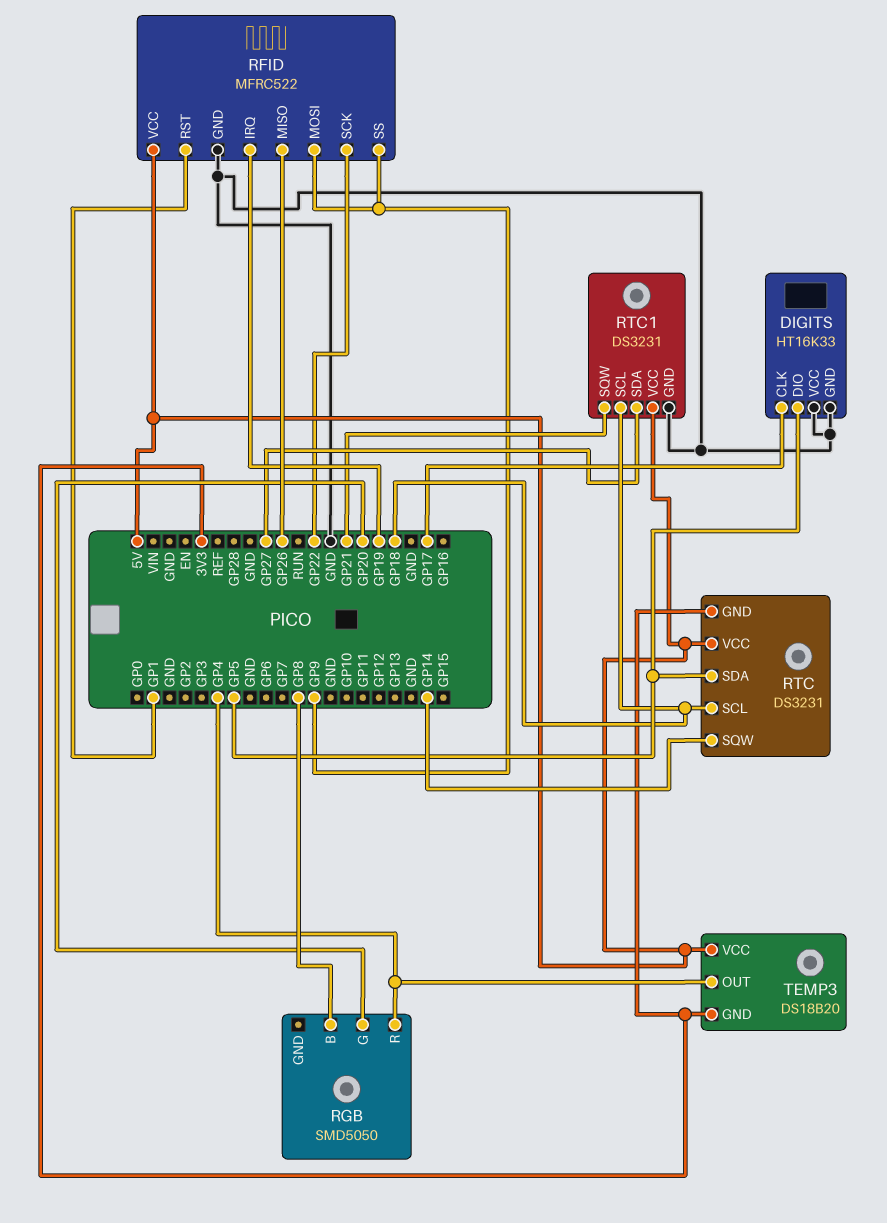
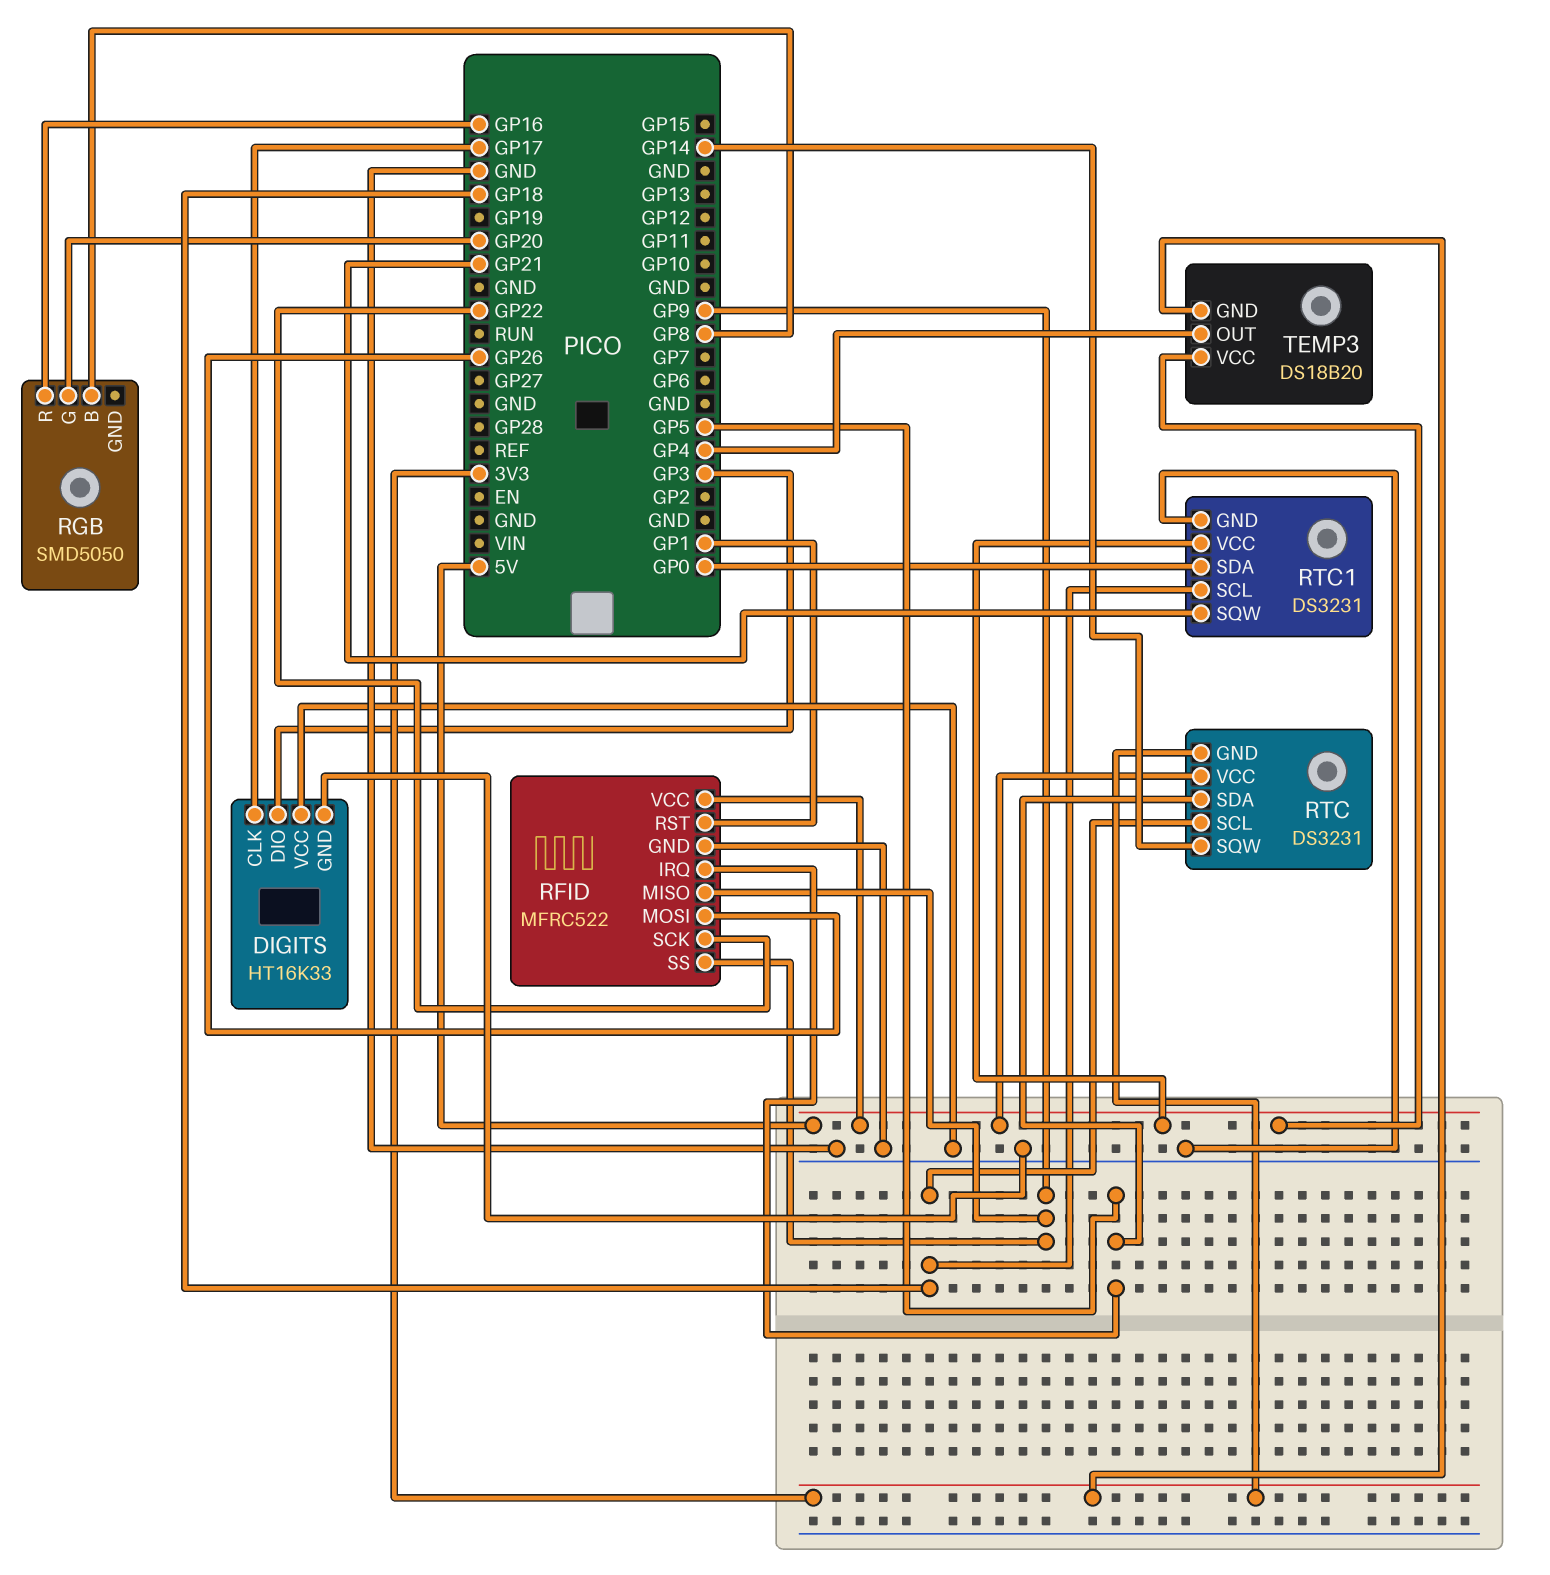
DIGITS pin DIO: GP5 -> GP3
RFID pin IRQ: GP19 -> GP5
RFID pin MISO: GP26 -> GP9
RFID pin MOSI: GP9 -> GP26
RGB pin R: GP4 -> GP16
RTC1 pin SDA: GP27 -> GP0

